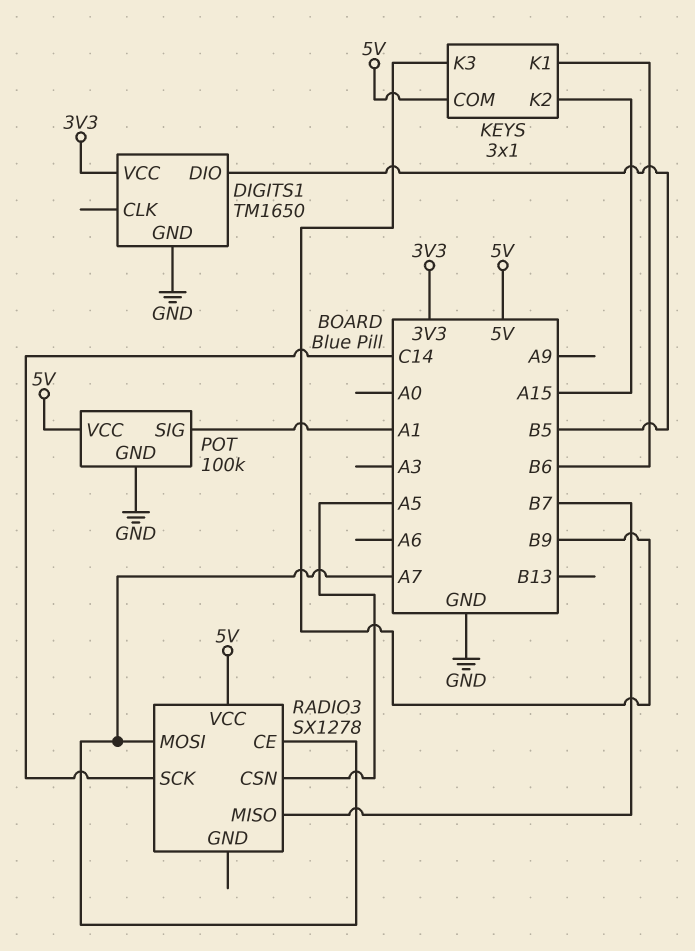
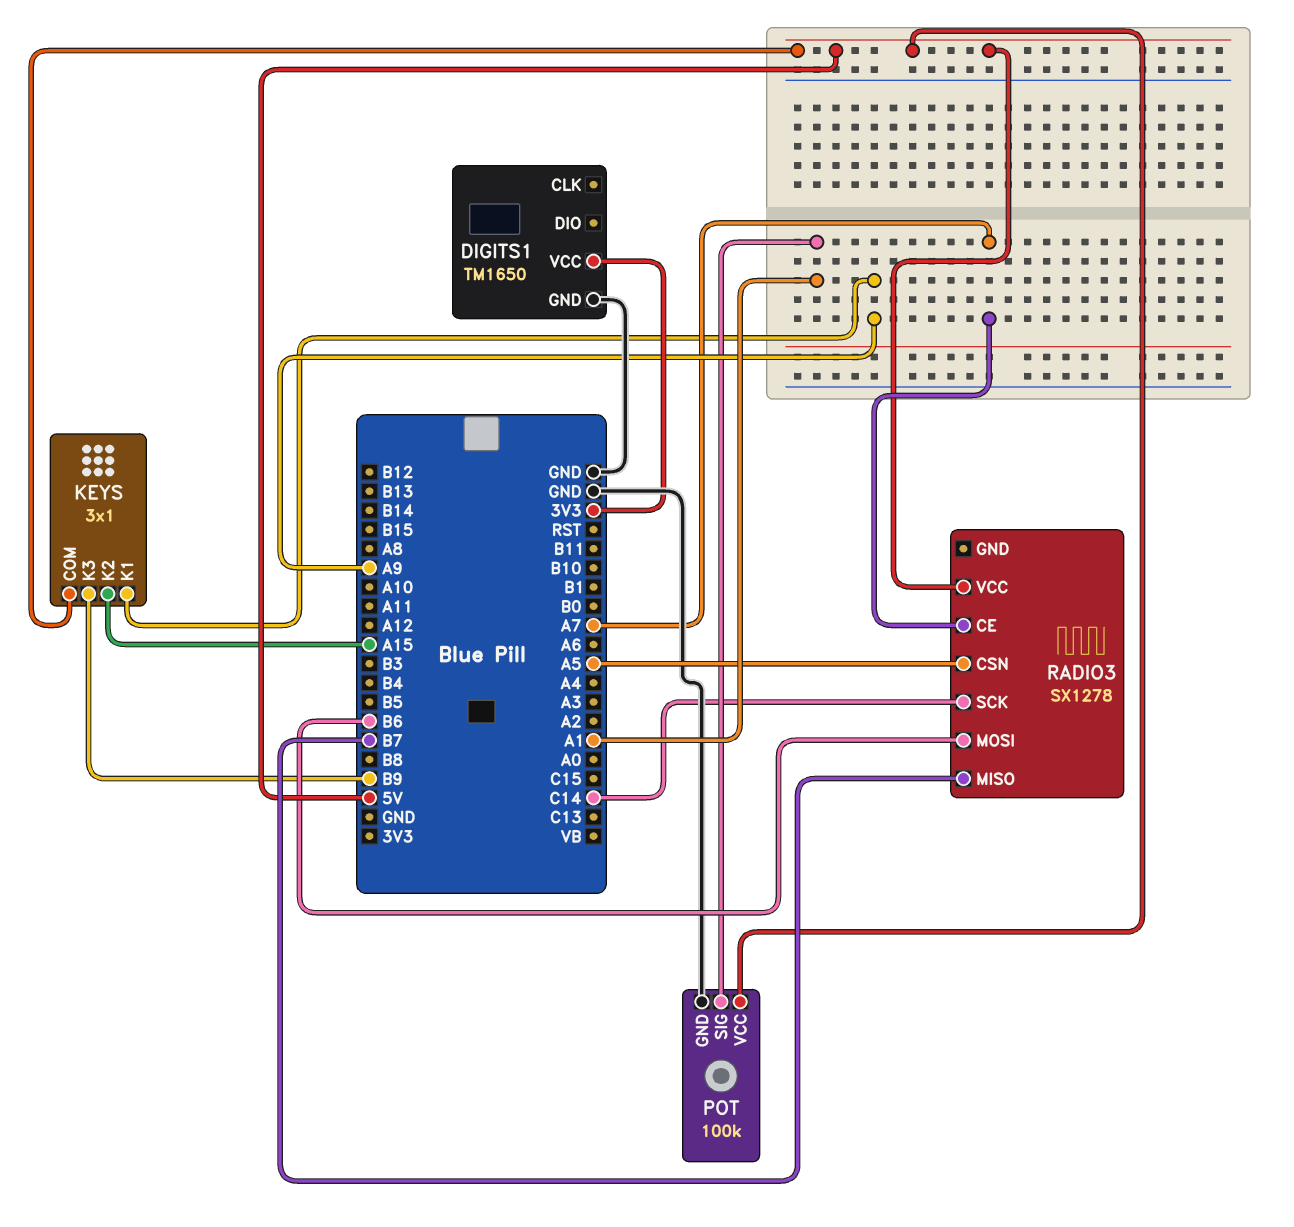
DIGITS1 pin DIO: B5 -> none
KEYS pin K1: B6 -> A9
RADIO3 pin MOSI: A7 -> B6

